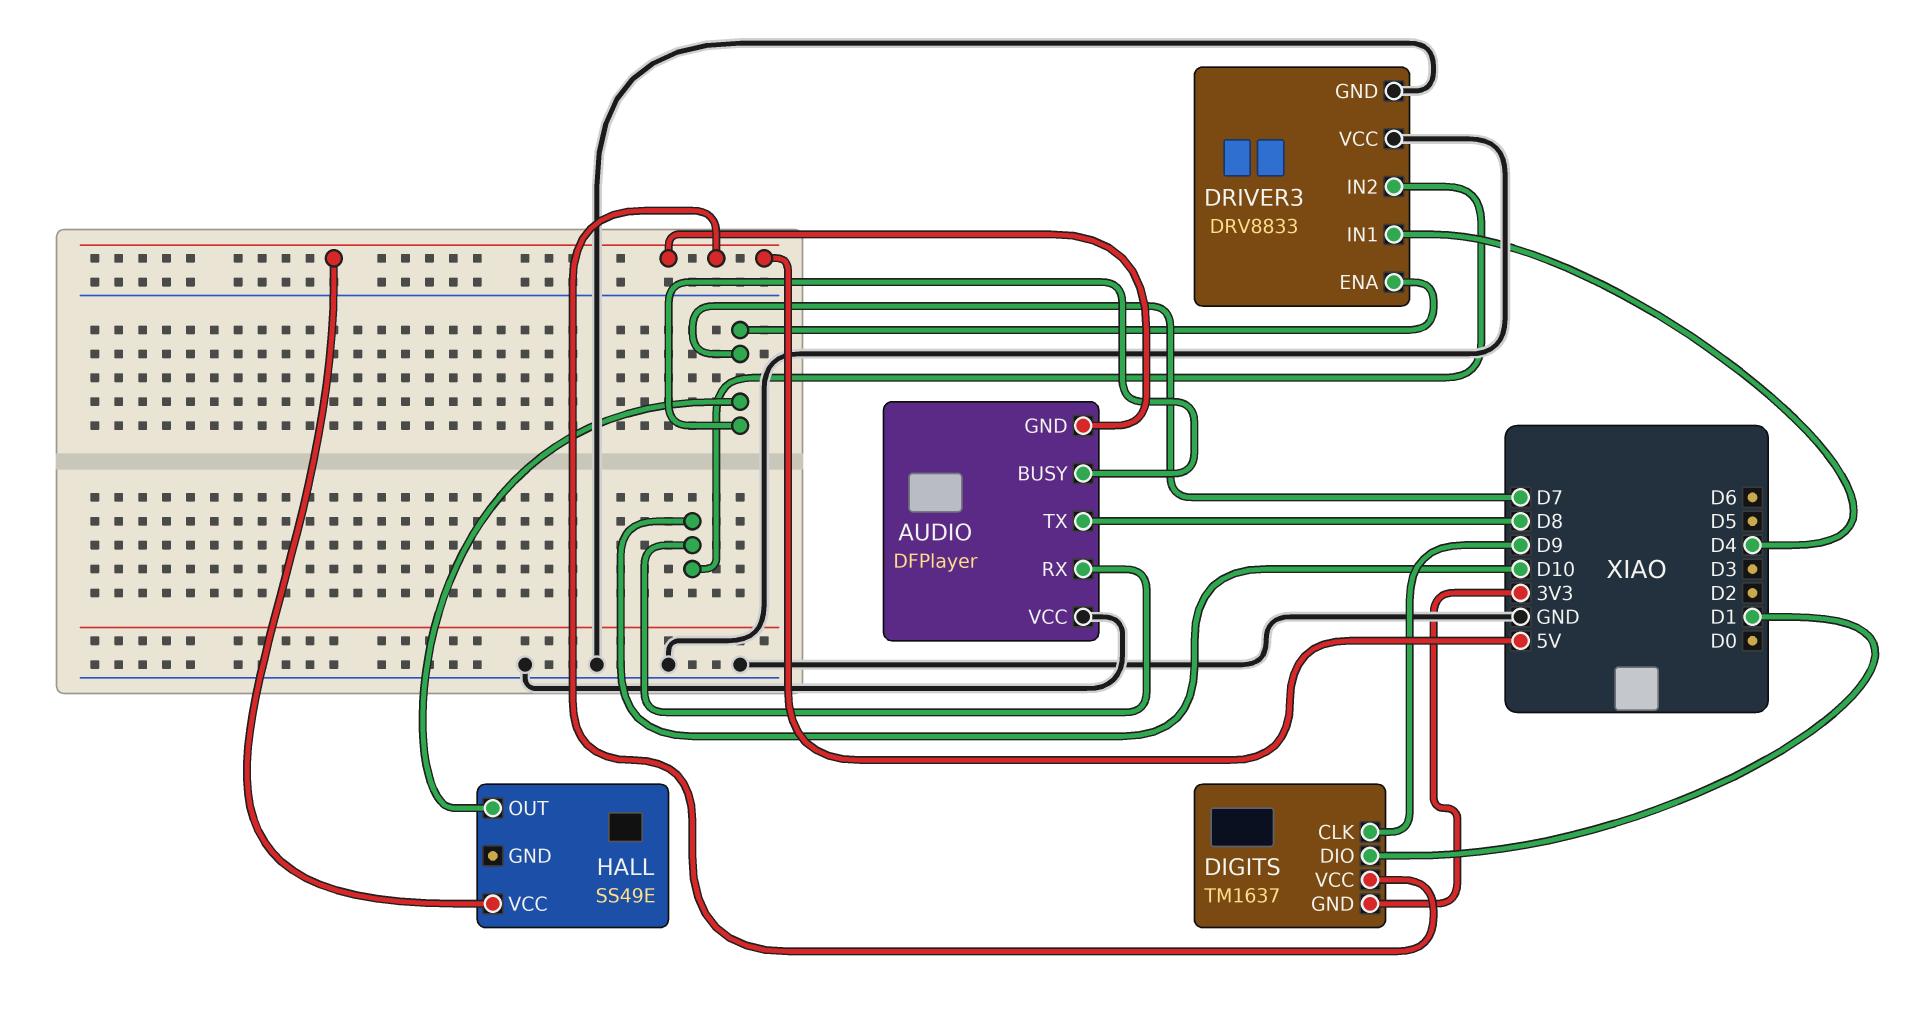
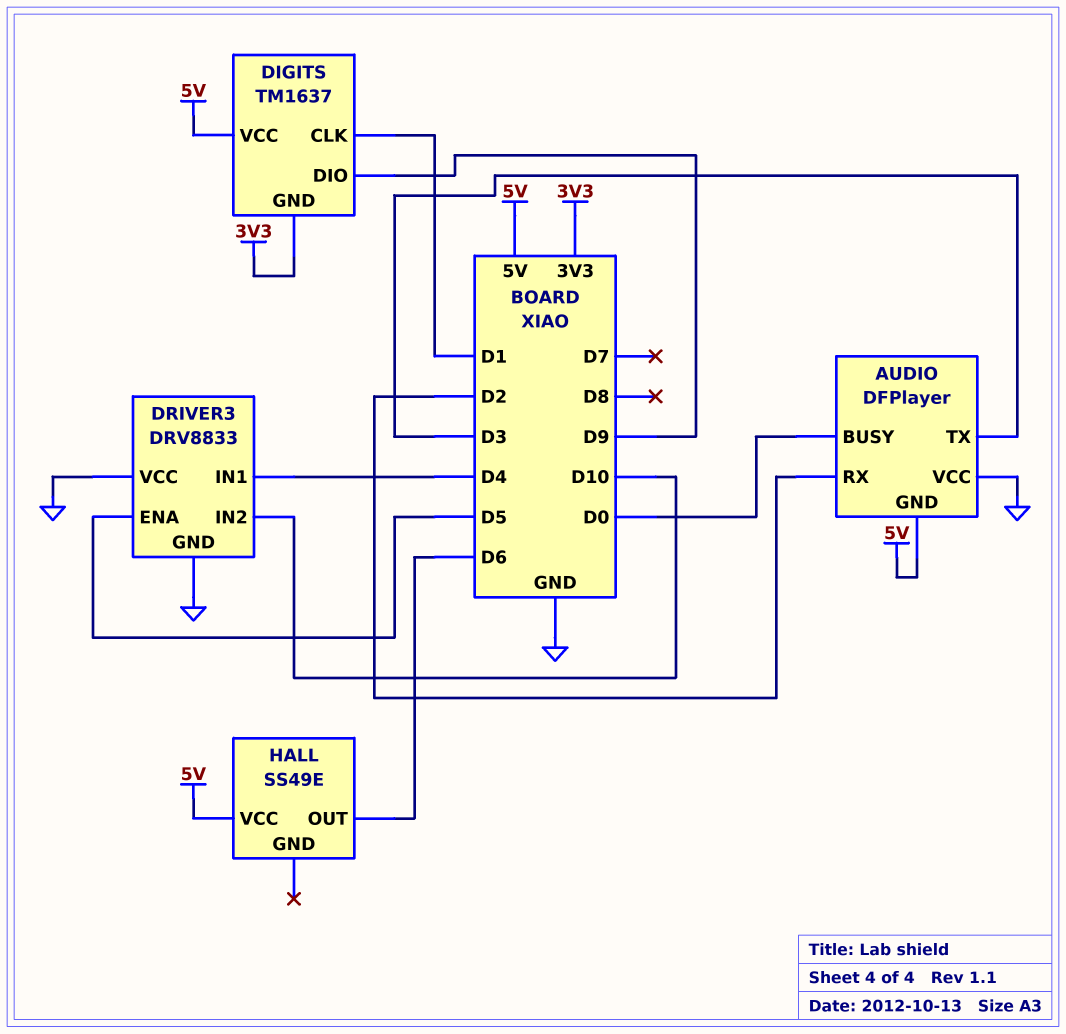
AUDIO pin BUSY: D7 -> D0
AUDIO pin RX: D10 -> D2
AUDIO pin TX: D8 -> D3
DIGITS pin CLK: D9 -> D1
DIGITS pin DIO: D1 -> D9
DRIVER3 pin ENA: D7 -> D5
HALL pin OUT: D7 -> D6

